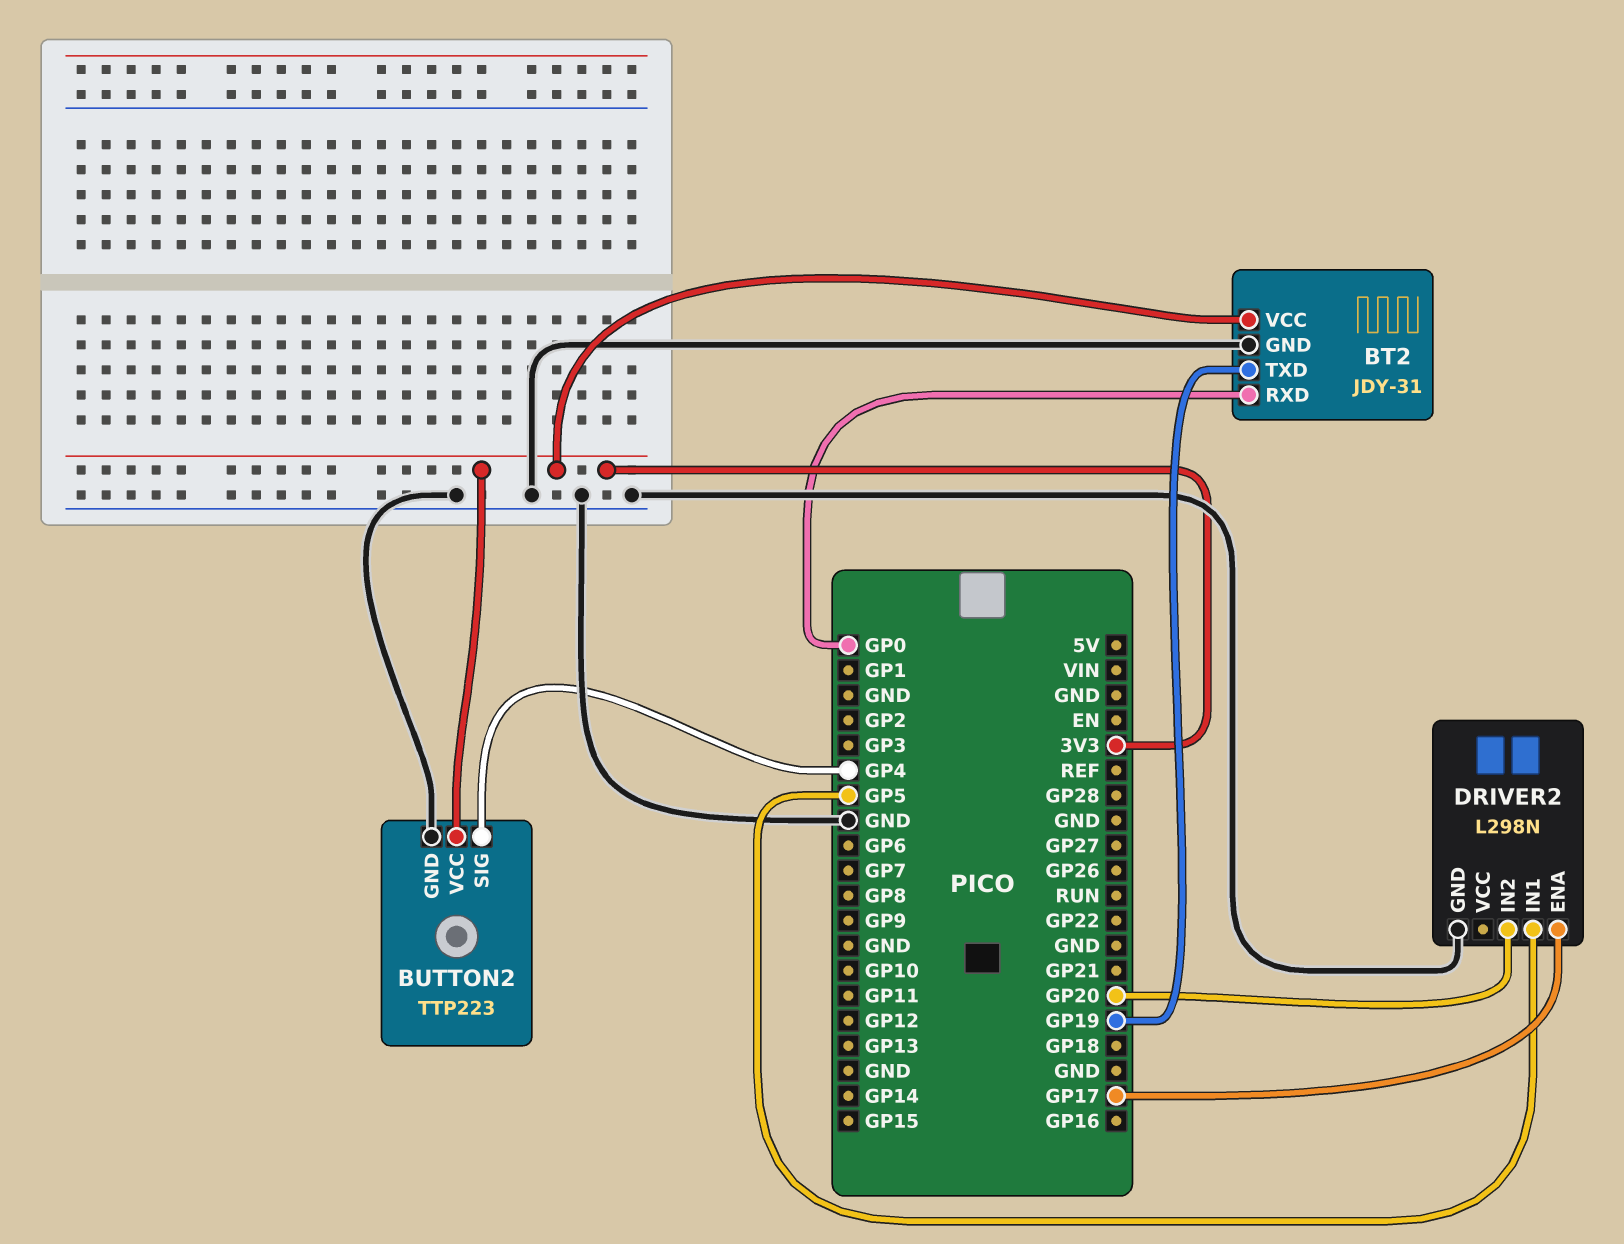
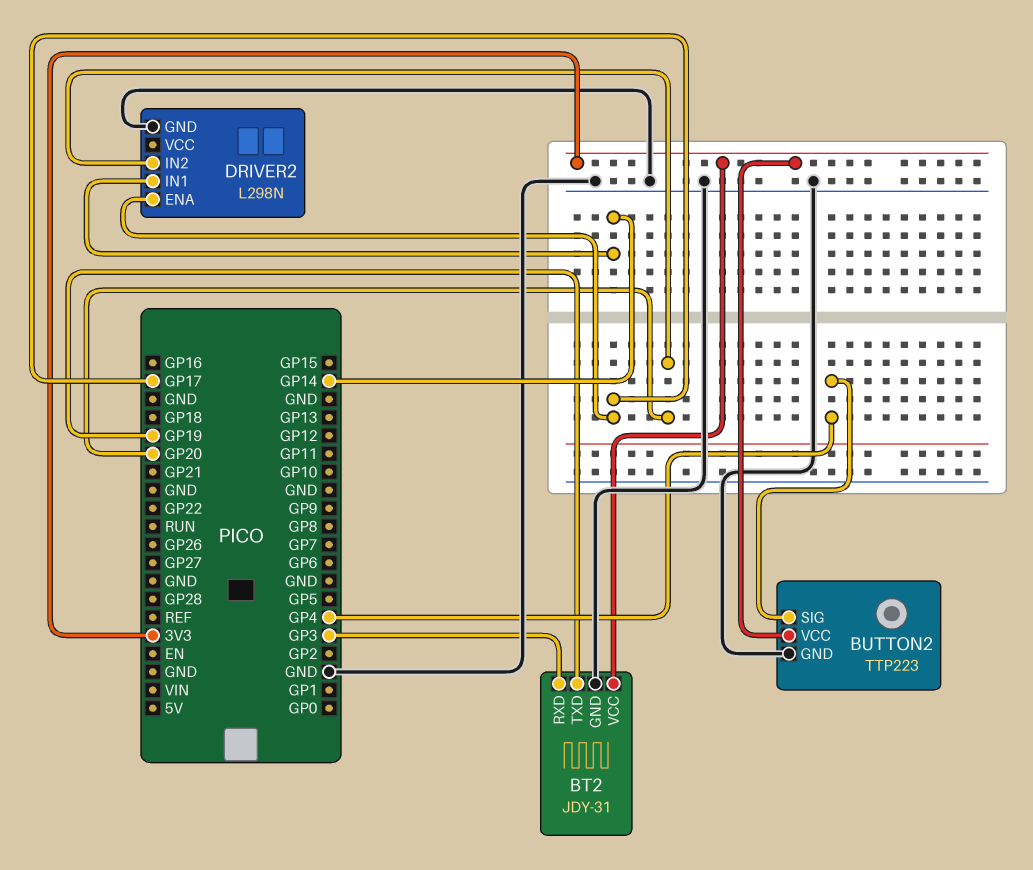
BT2 pin RXD: GP0 -> GP3
DRIVER2 pin IN1: GP5 -> GP14

